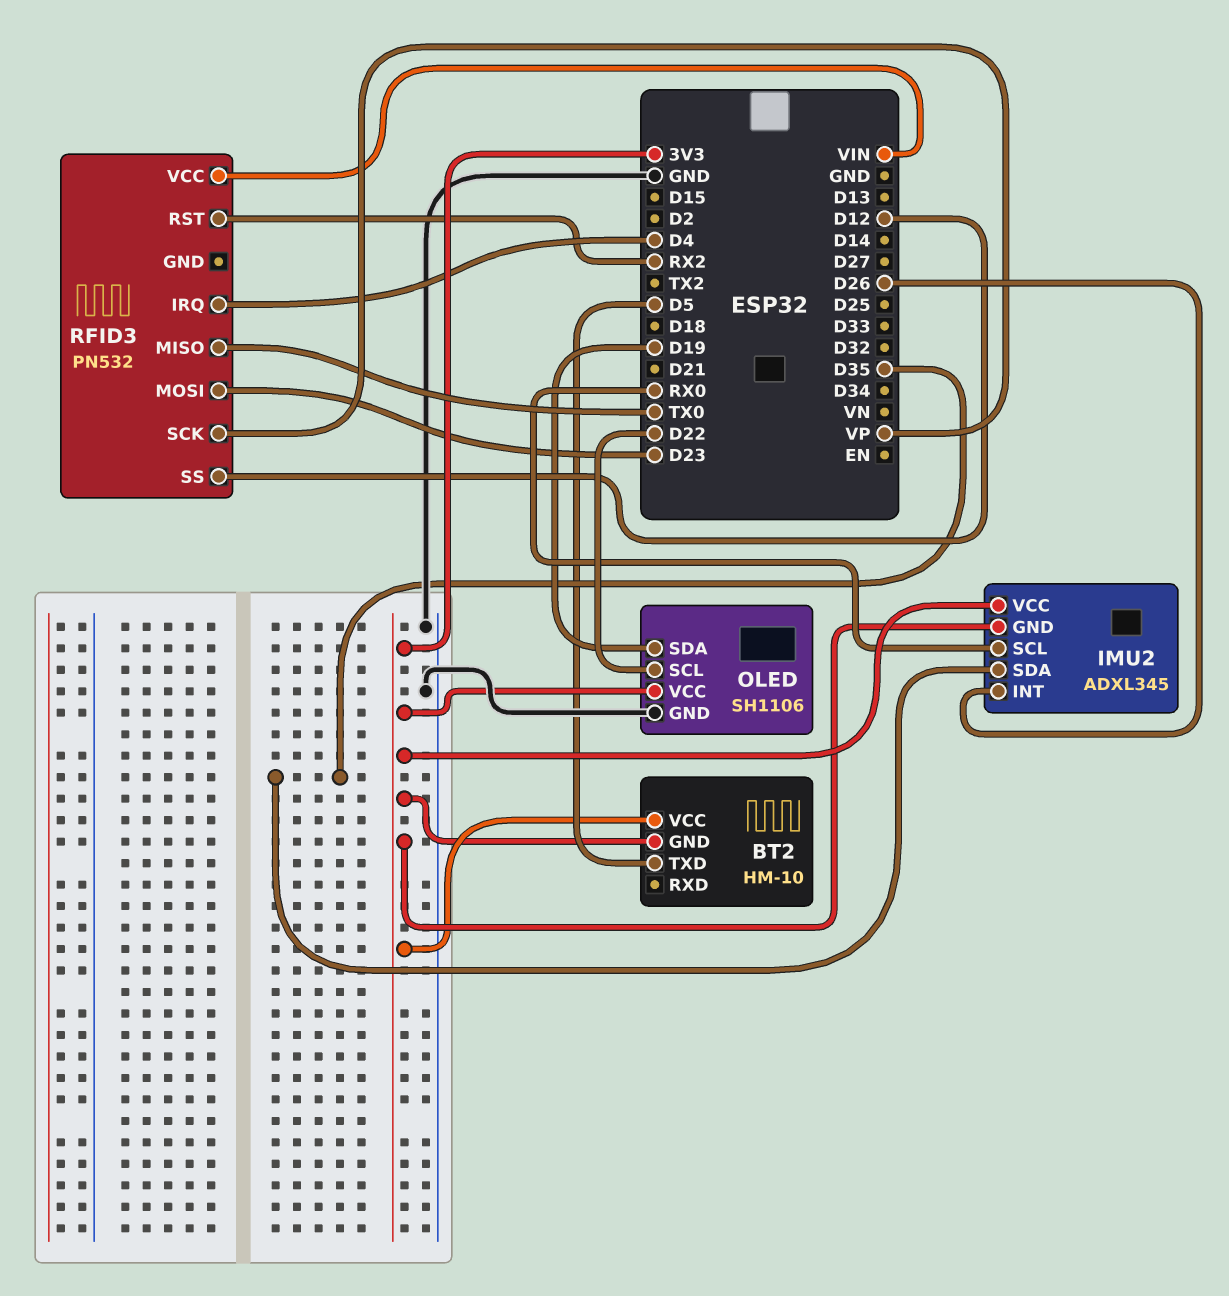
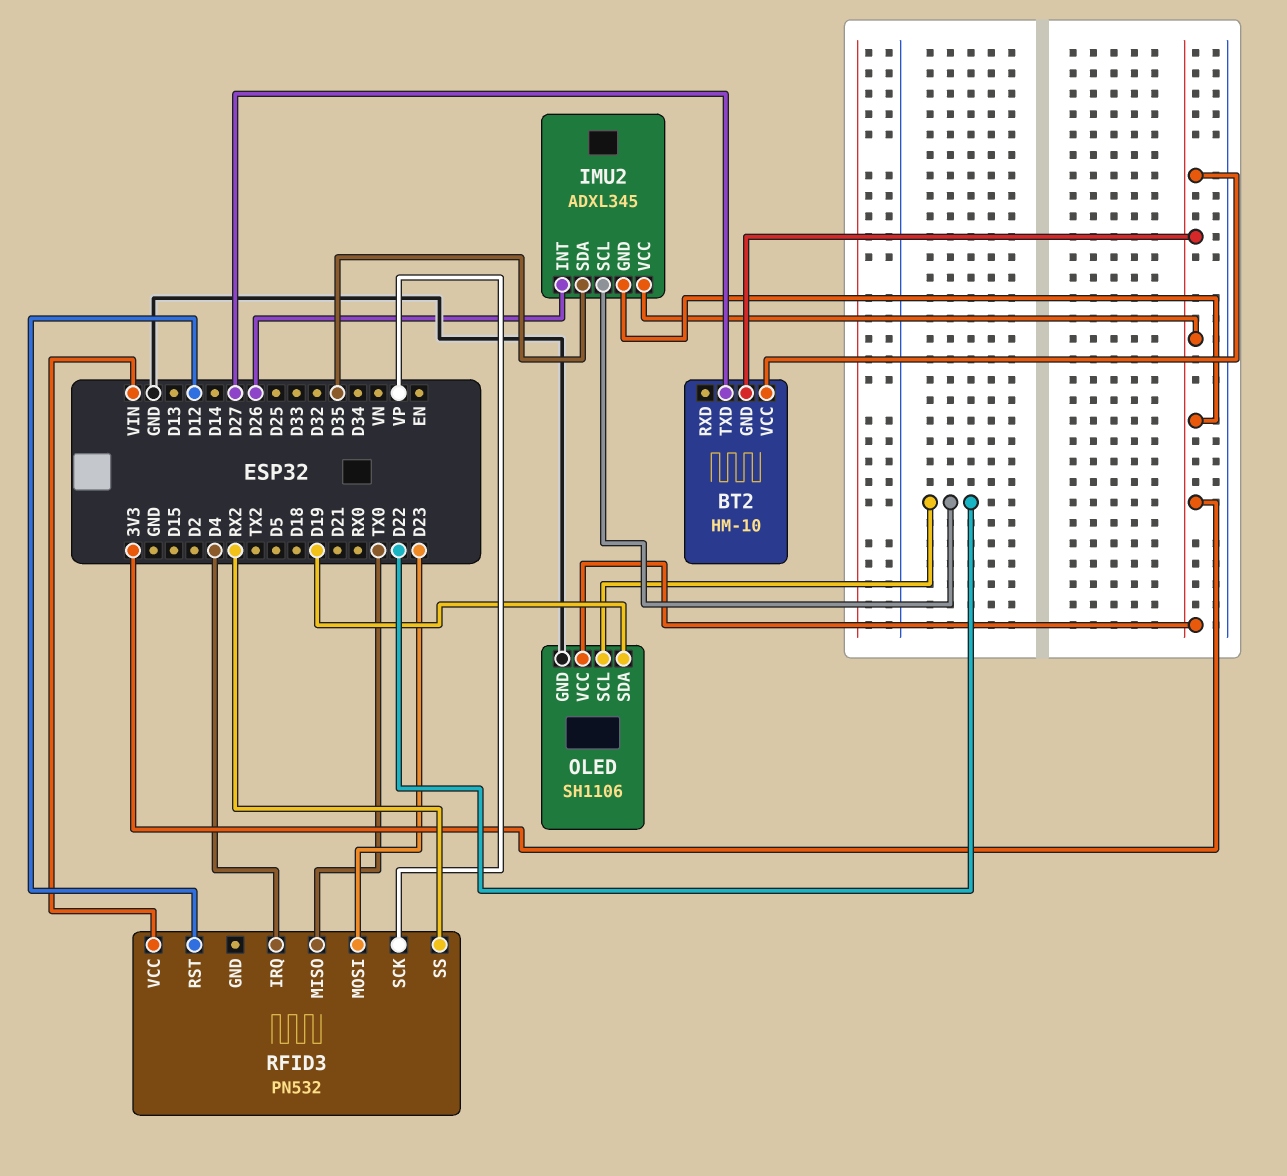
BT2 pin TXD: D5 -> D27
IMU2 pin SCL: RX0 -> D22
RFID3 pin RST: RX2 -> D12
RFID3 pin SS: D12 -> RX2

